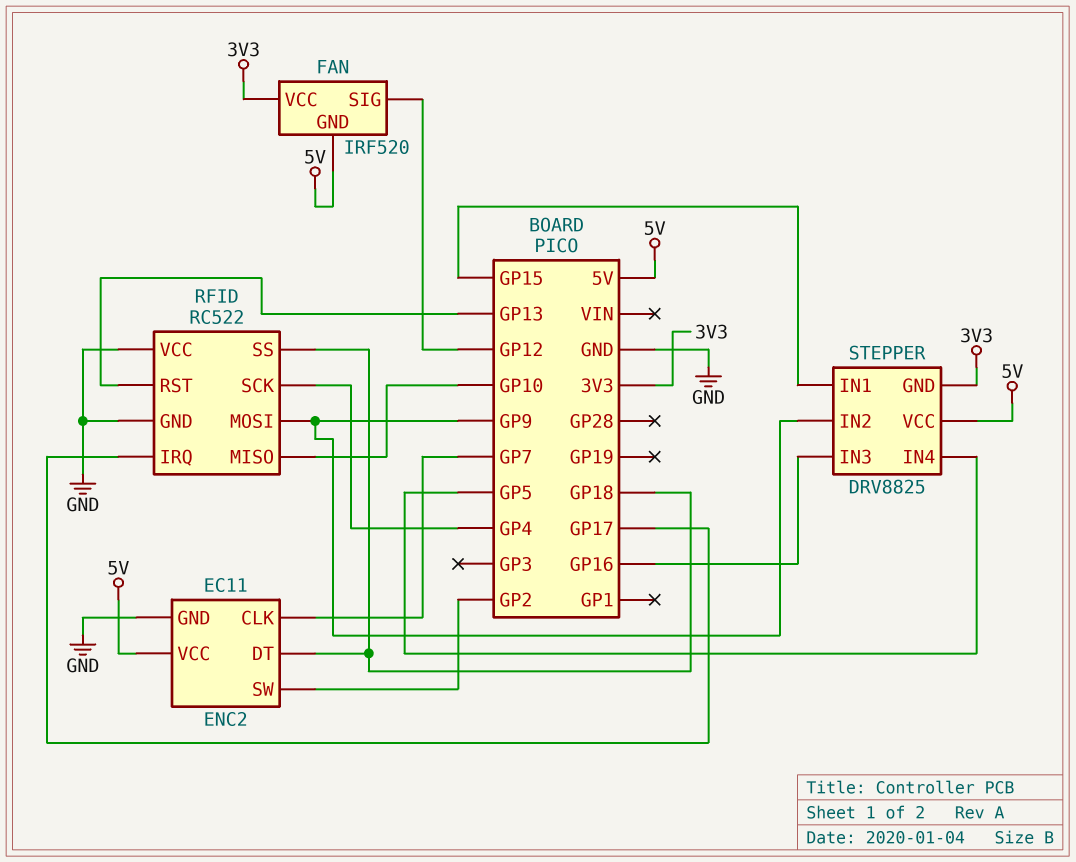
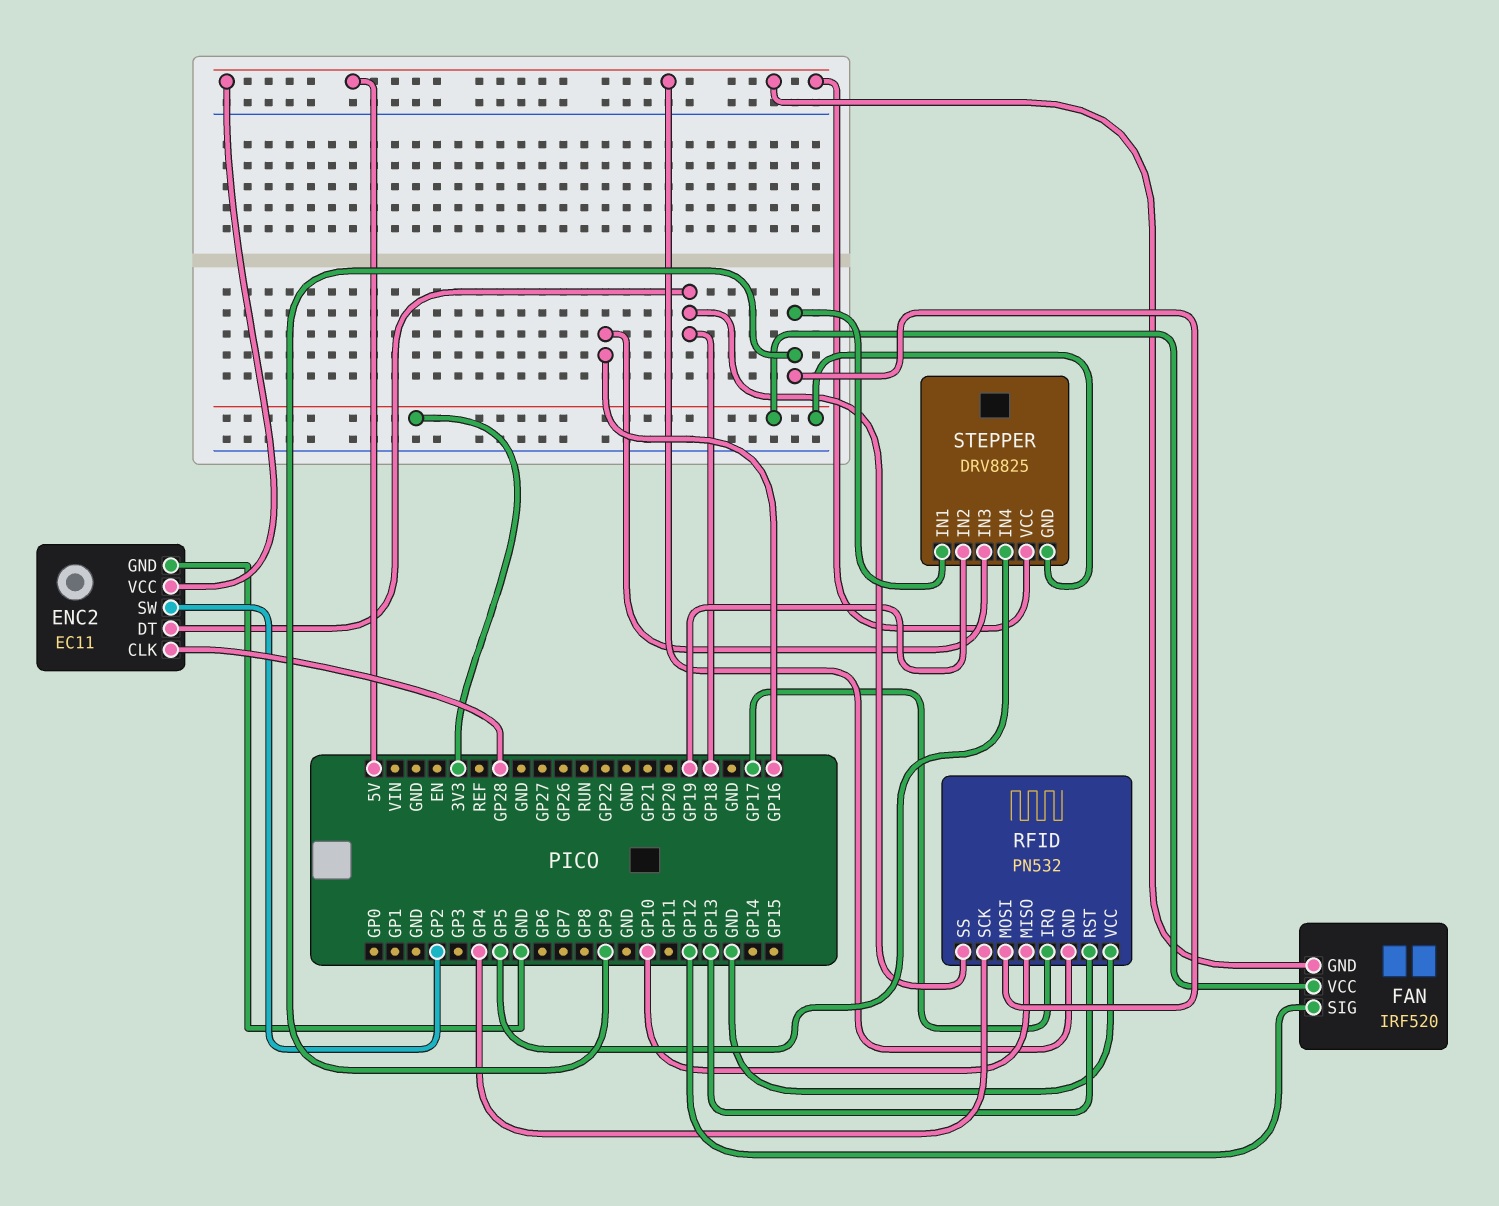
ENC2 pin CLK: GP7 -> GP28
RFID: RC522 -> PN532
RFID pin GND: GND -> 5V
STEPPER pin IN1: GP15 -> GP9
STEPPER pin IN2: GP9 -> GP19

